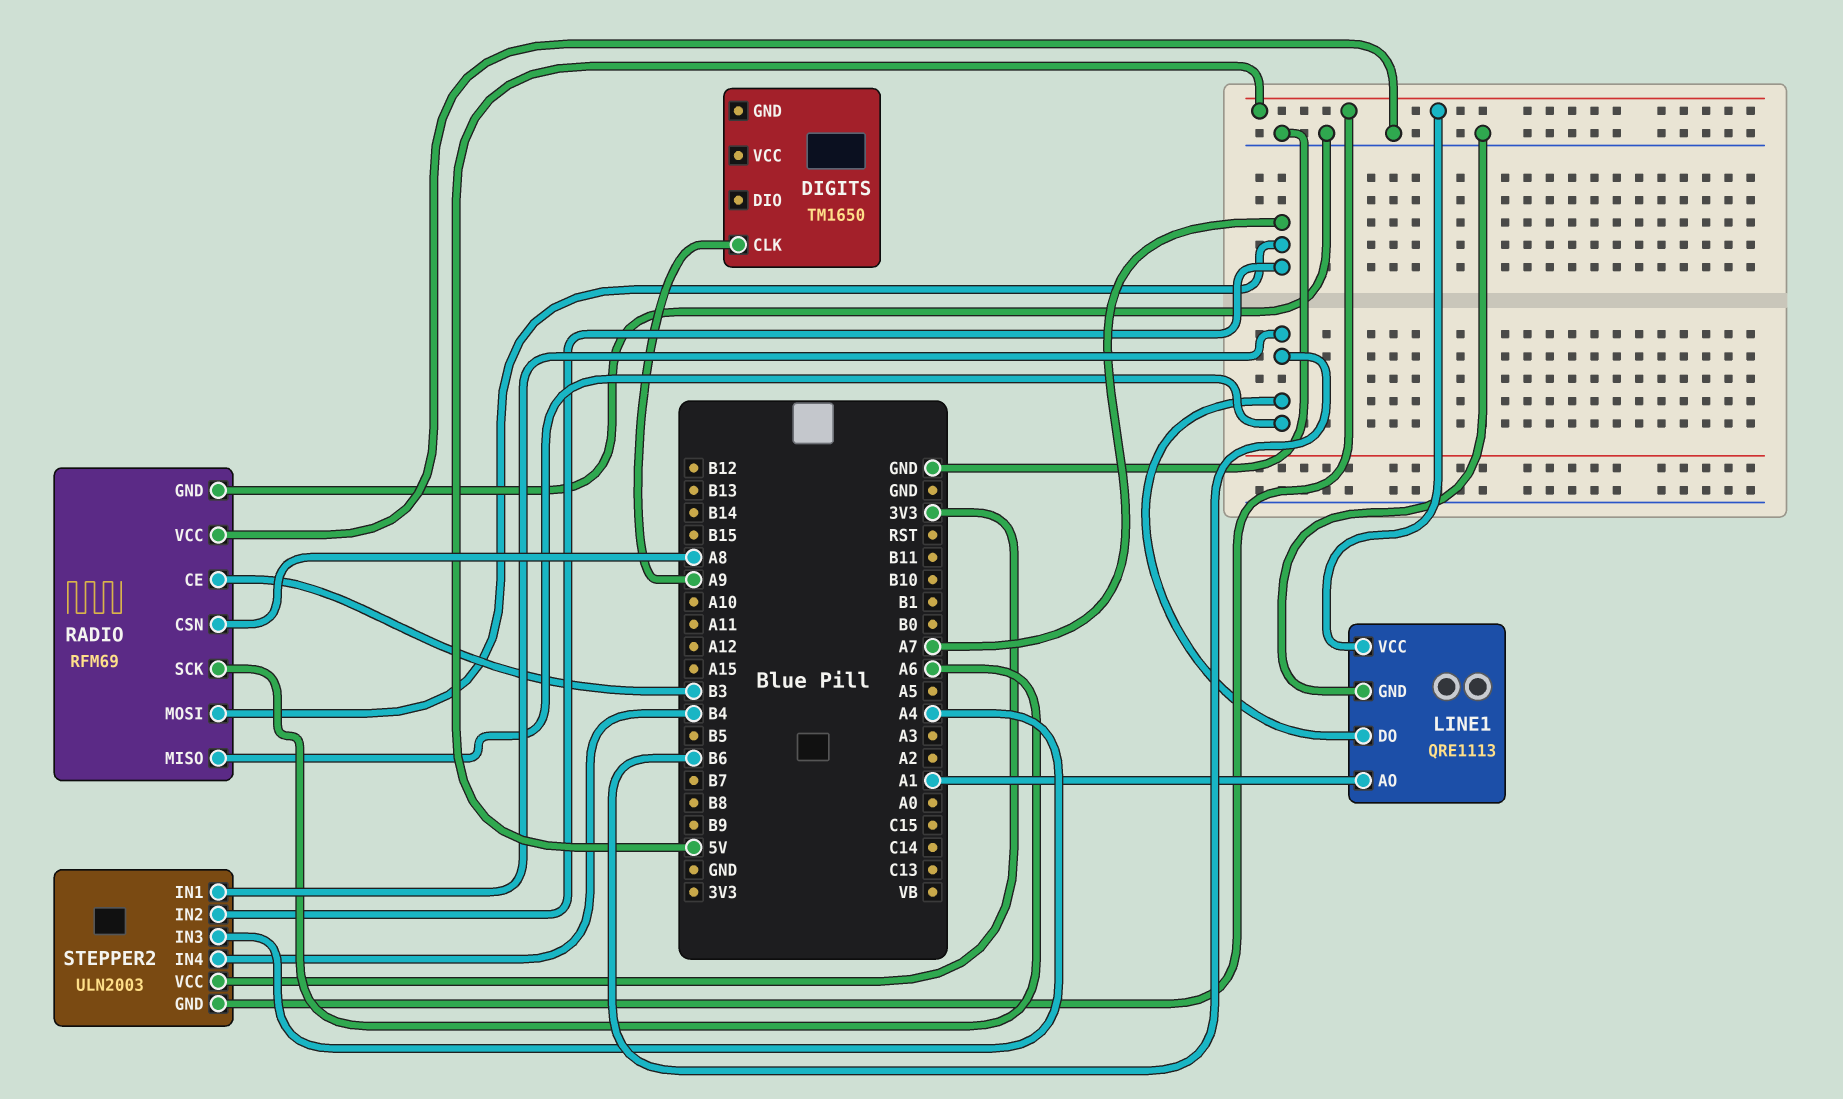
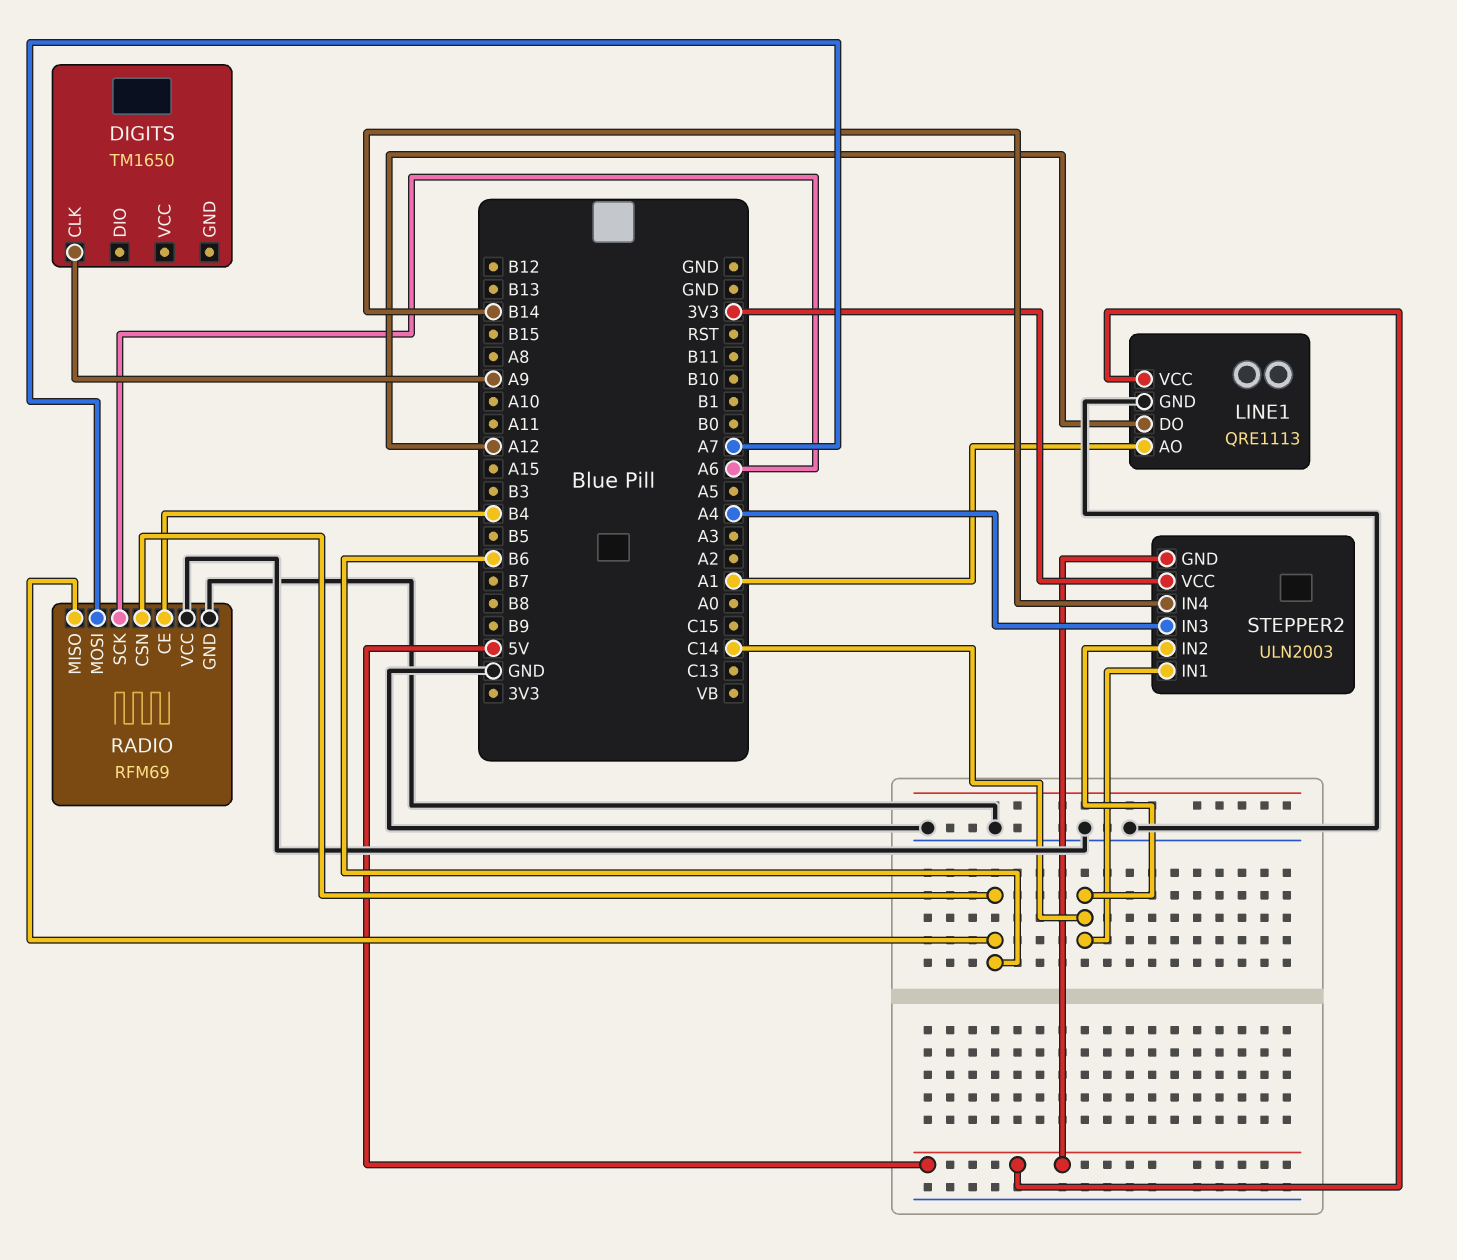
LINE1 pin DO: B6 -> A12
RADIO pin CE: B3 -> B4
RADIO pin CSN: A8 -> B6
STEPPER2 pin IN1: B6 -> C14
STEPPER2 pin IN2: A7 -> C14
STEPPER2 pin IN4: B4 -> B14

